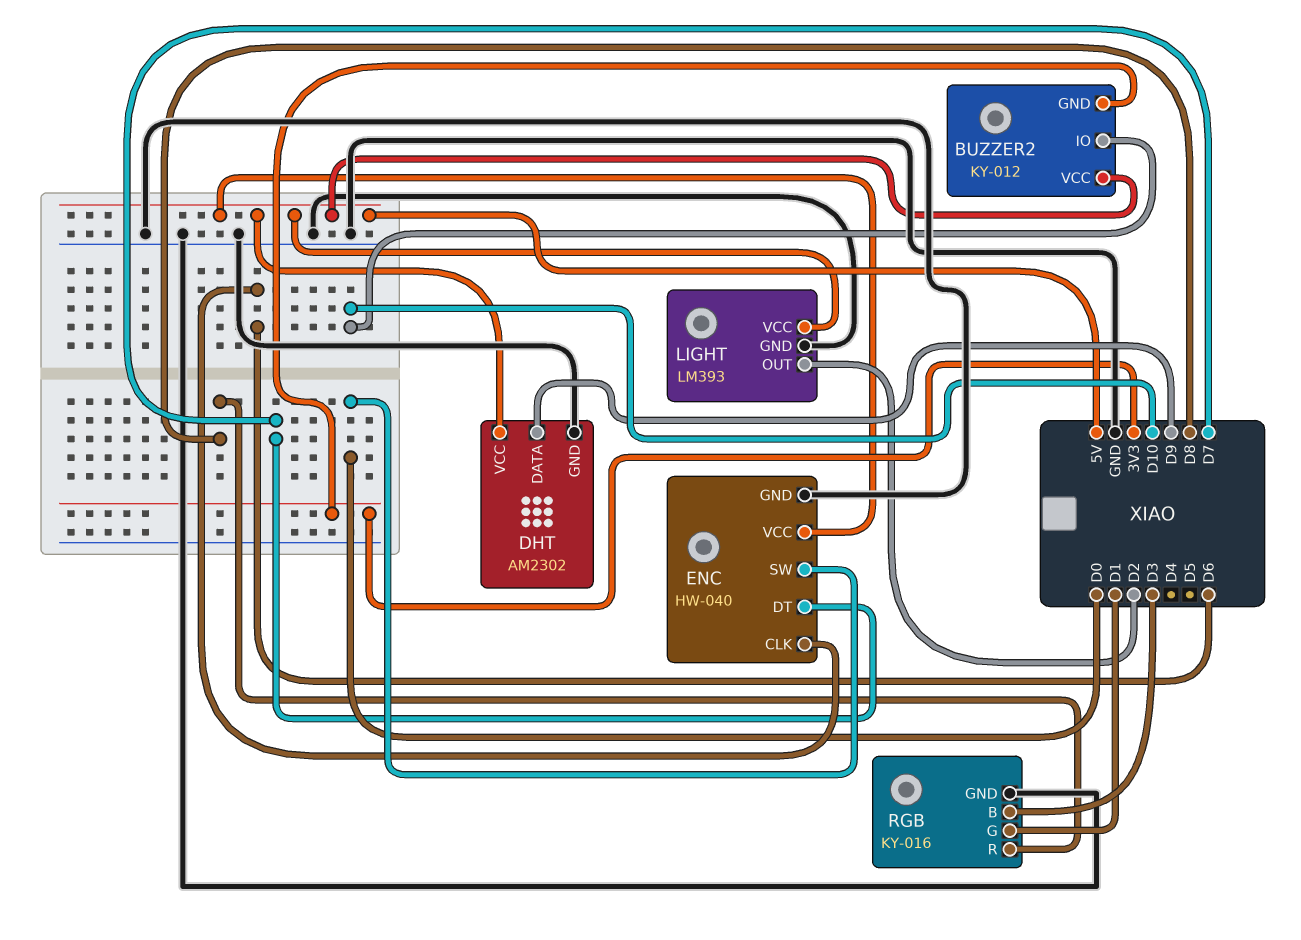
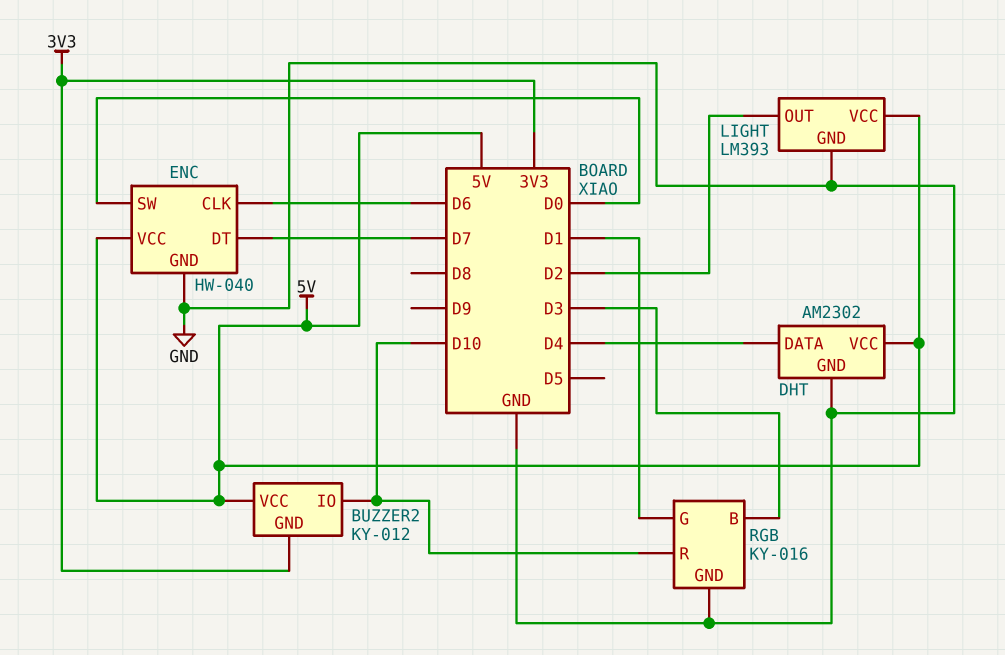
DHT pin DATA: D9 -> D4
RGB pin R: D8 -> D10

